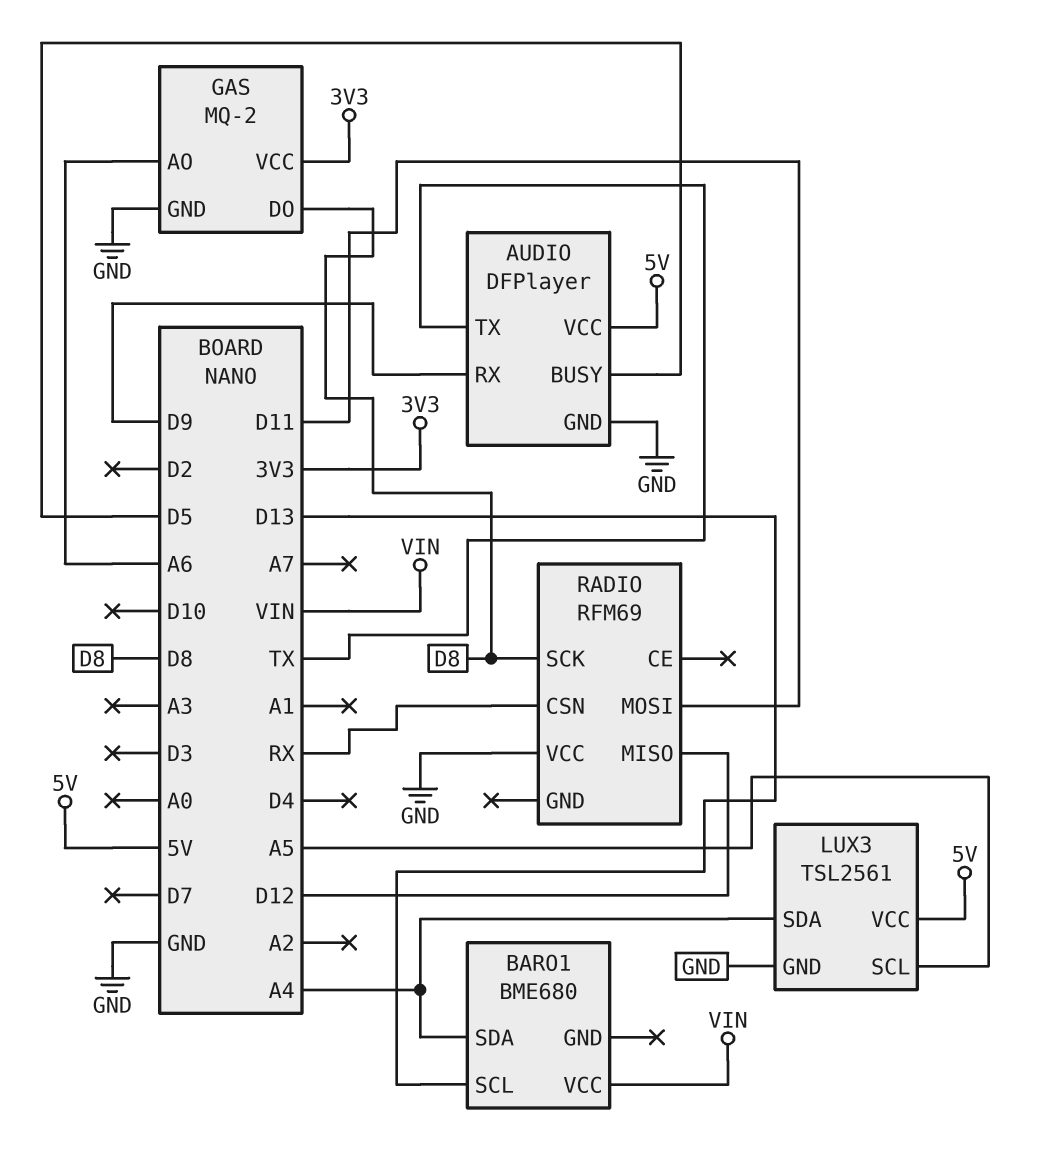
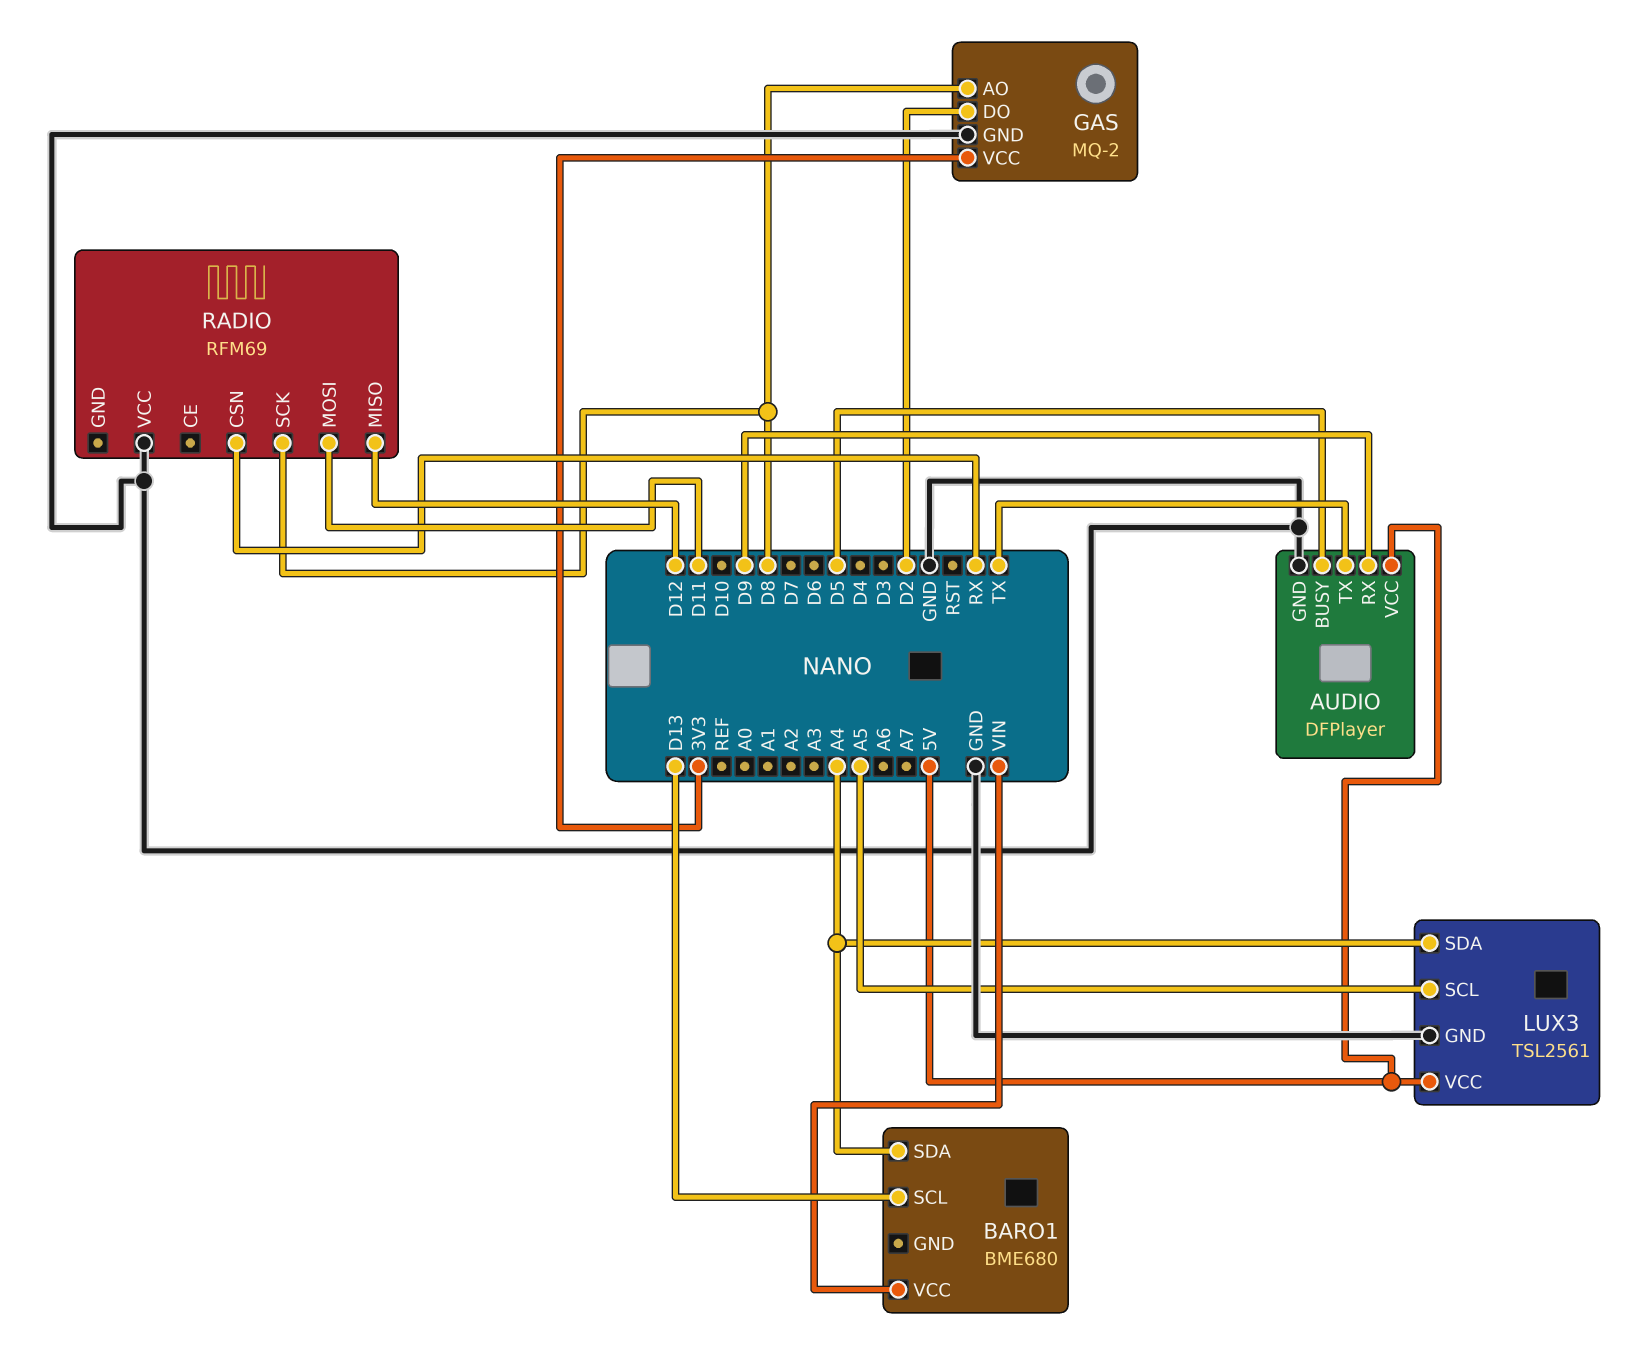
GAS pin AO: A6 -> D8
GAS pin DO: D8 -> D2

